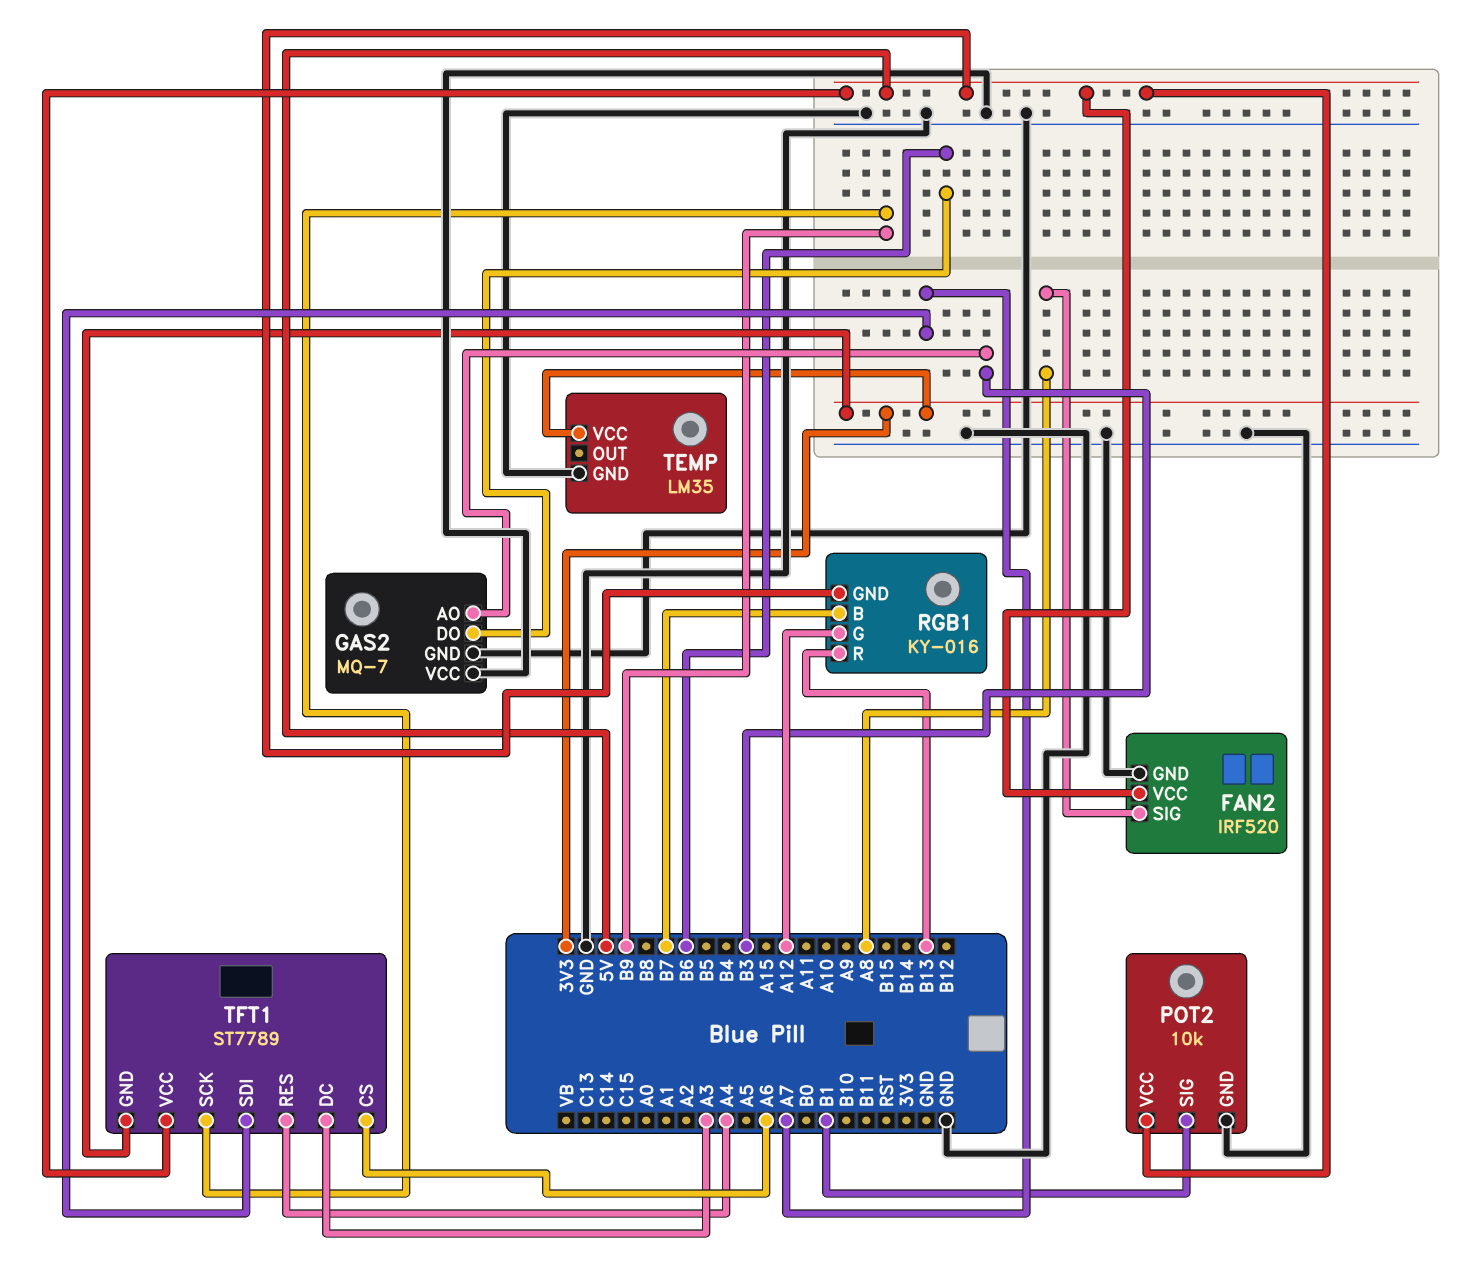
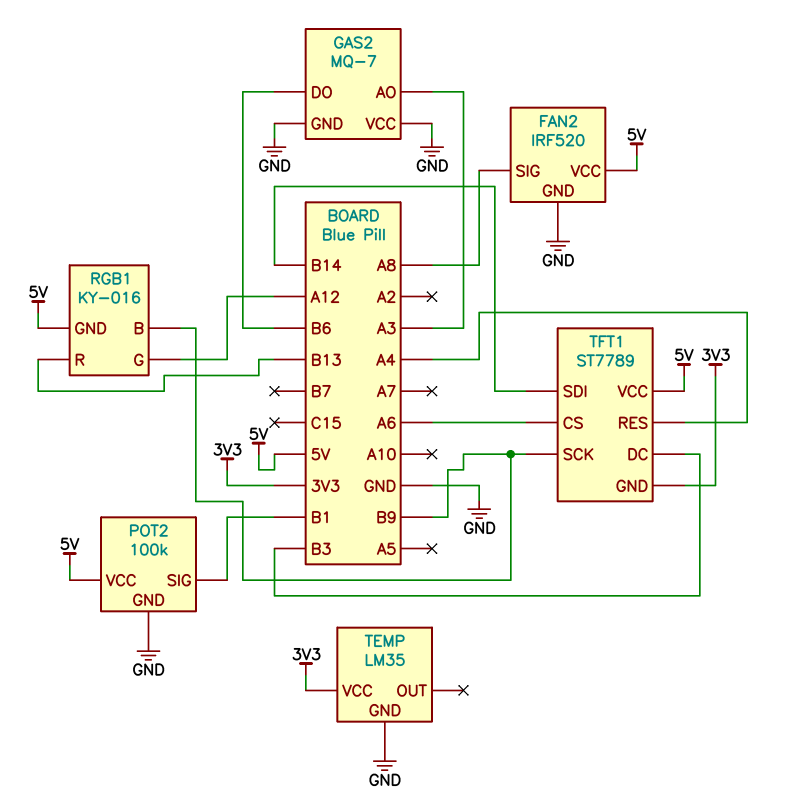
GAS2 pin AO: B3 -> A3
POT2: 10k -> 100k
RGB1 pin B: B7 -> B9
TFT1 pin DC: A3 -> B3
TFT1 pin SDI: A7 -> B14

